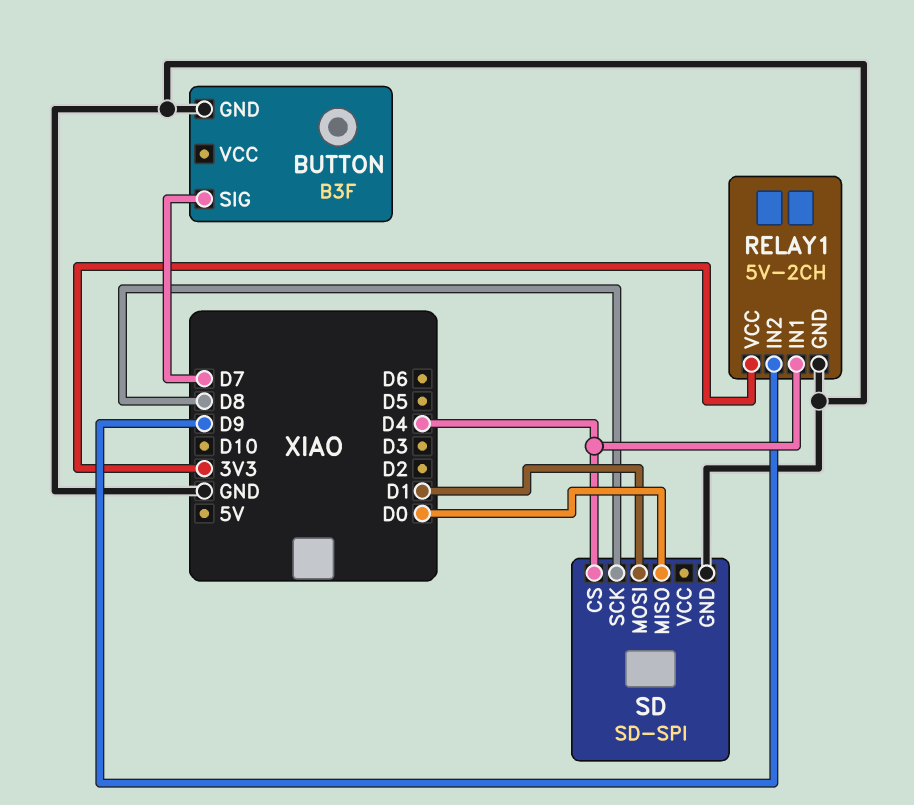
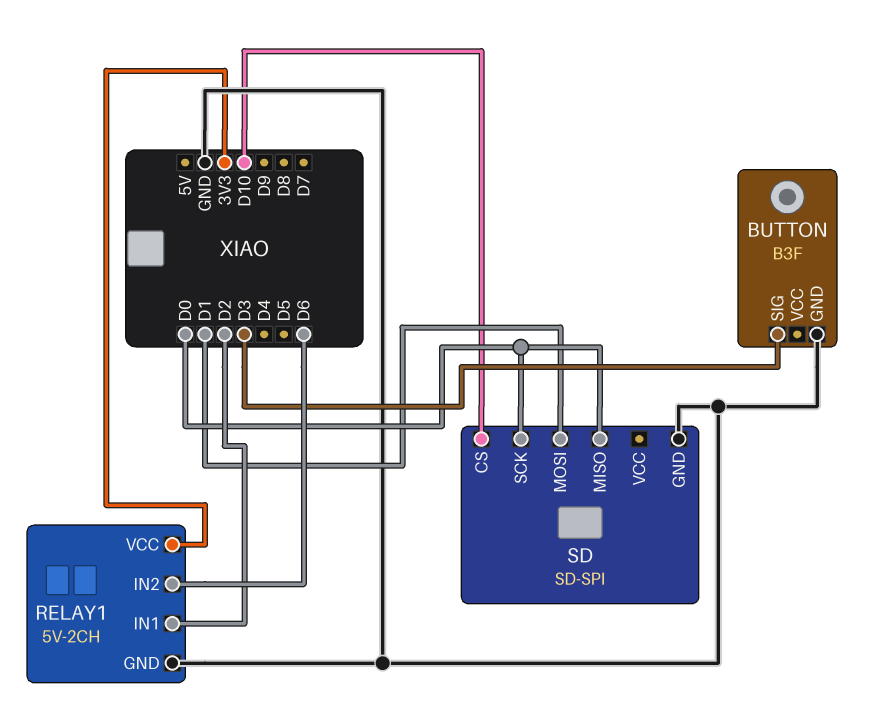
BUTTON pin SIG: D7 -> D3
RELAY1 pin IN1: D4 -> D2
RELAY1 pin IN2: D9 -> D6
SD pin CS: D4 -> D10
SD pin SCK: D8 -> D0

